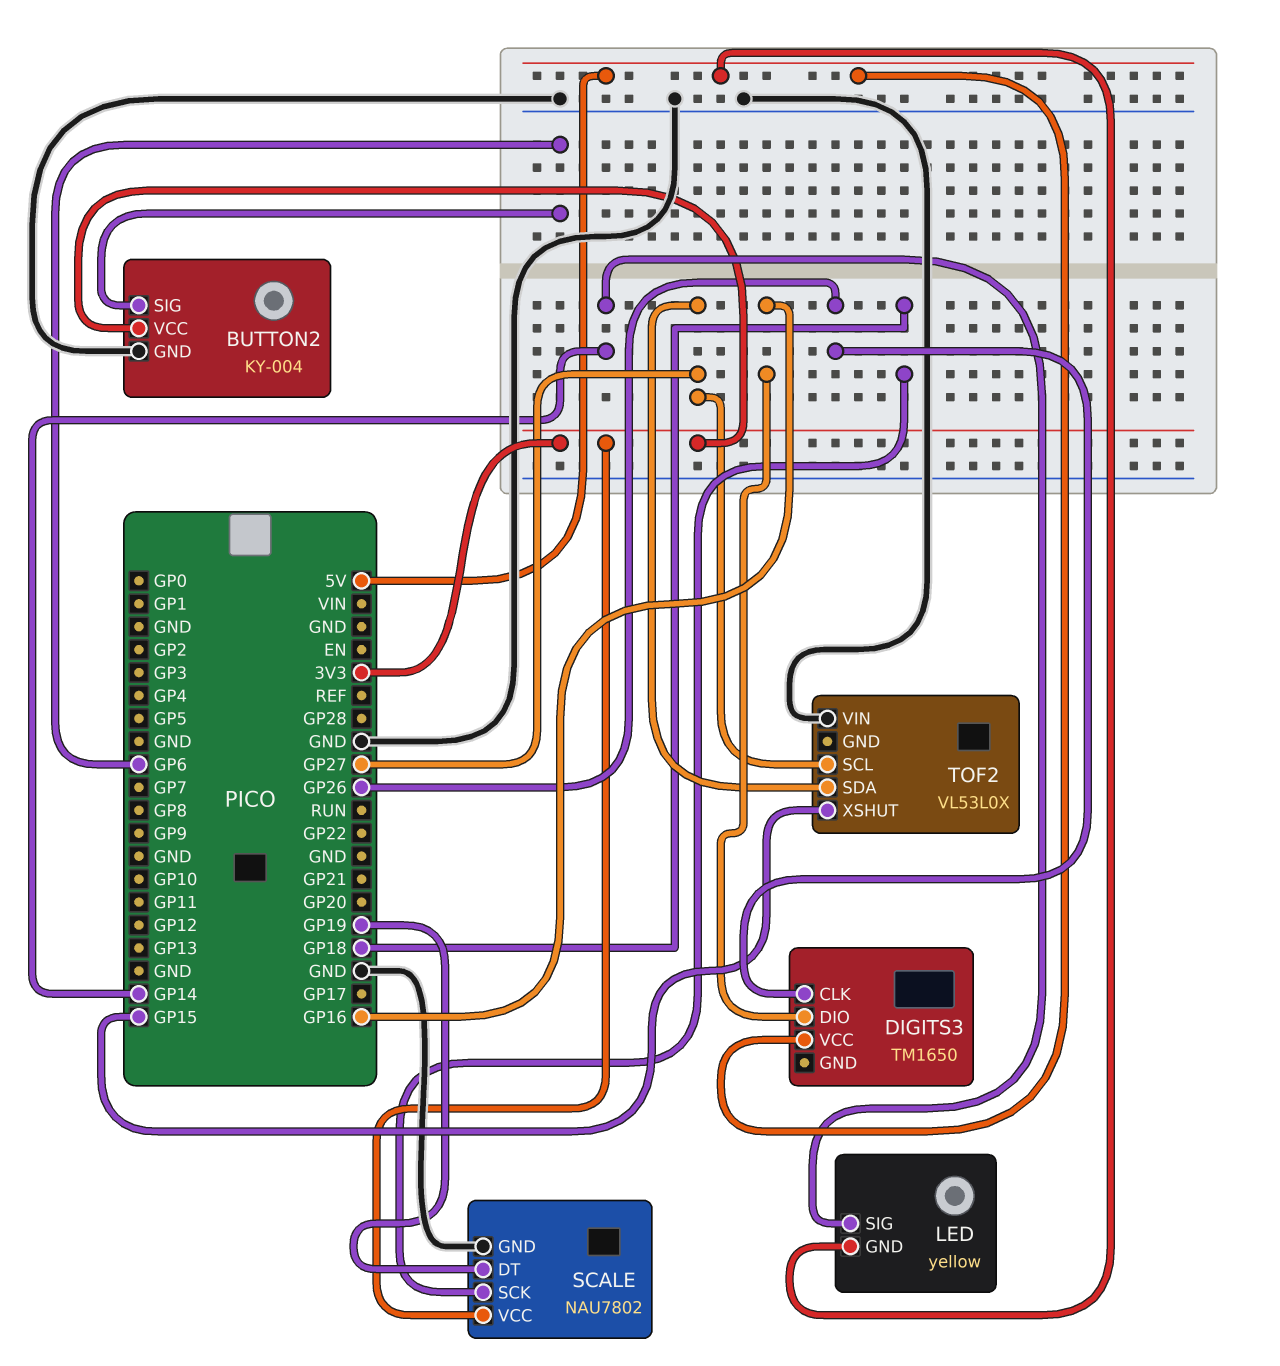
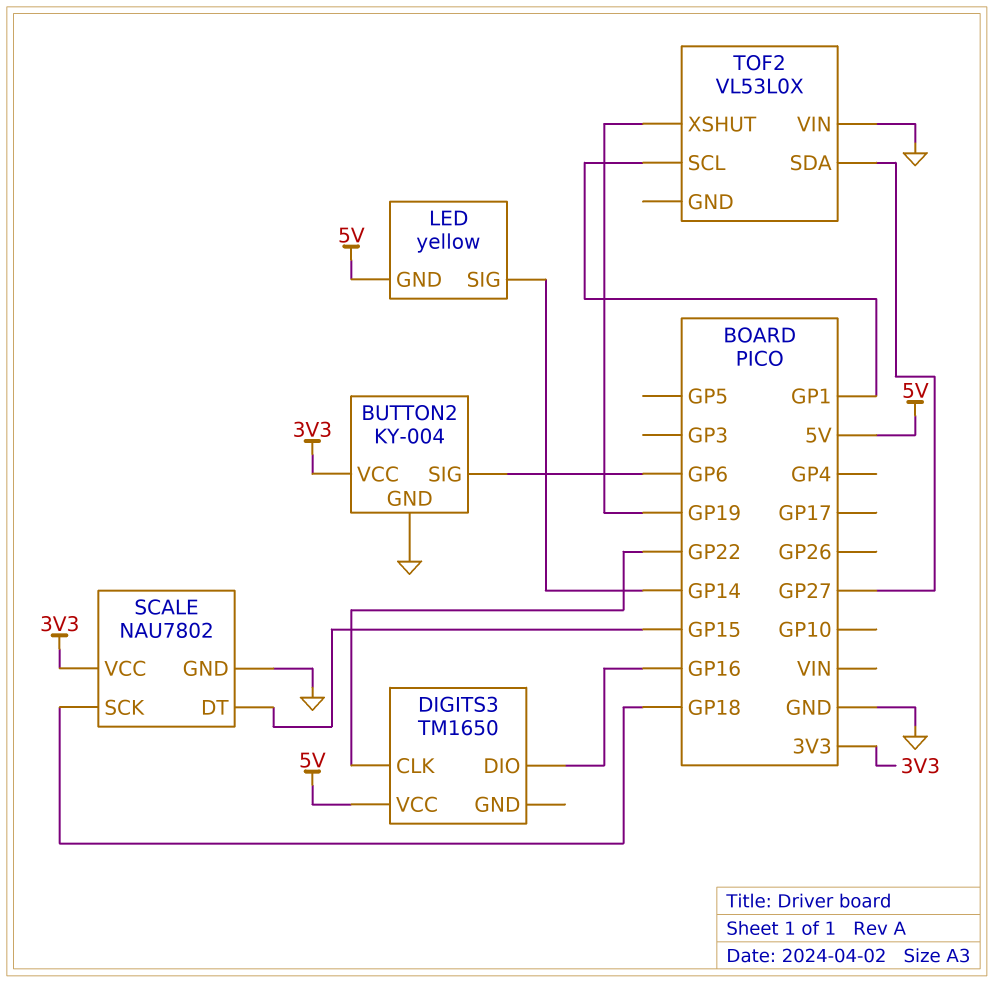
DIGITS3 pin CLK: GP26 -> GP22
SCALE pin DT: GP19 -> GP15
TOF2 pin SCL: GP27 -> GP1
TOF2 pin XSHUT: GP15 -> GP19

